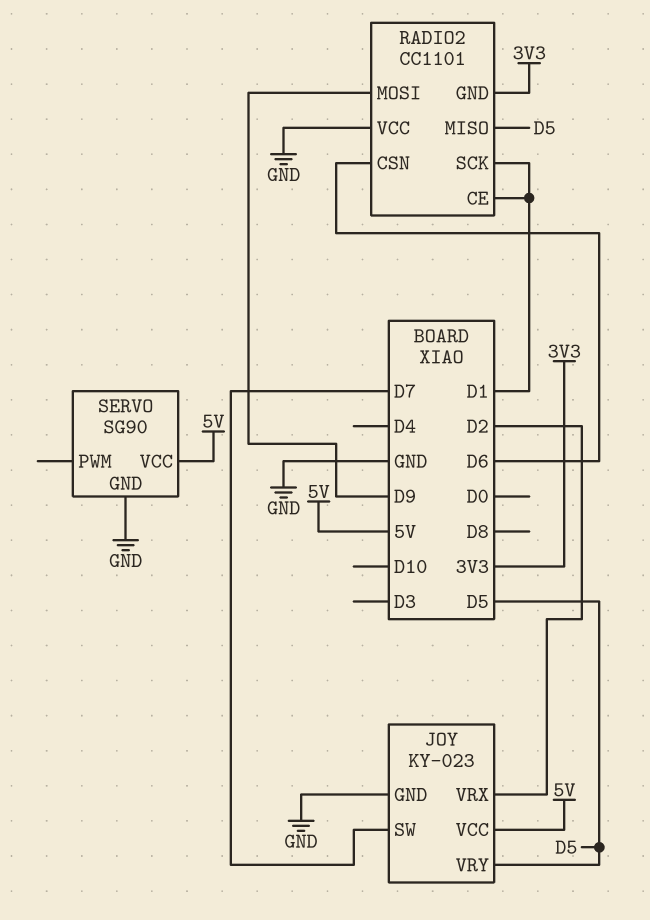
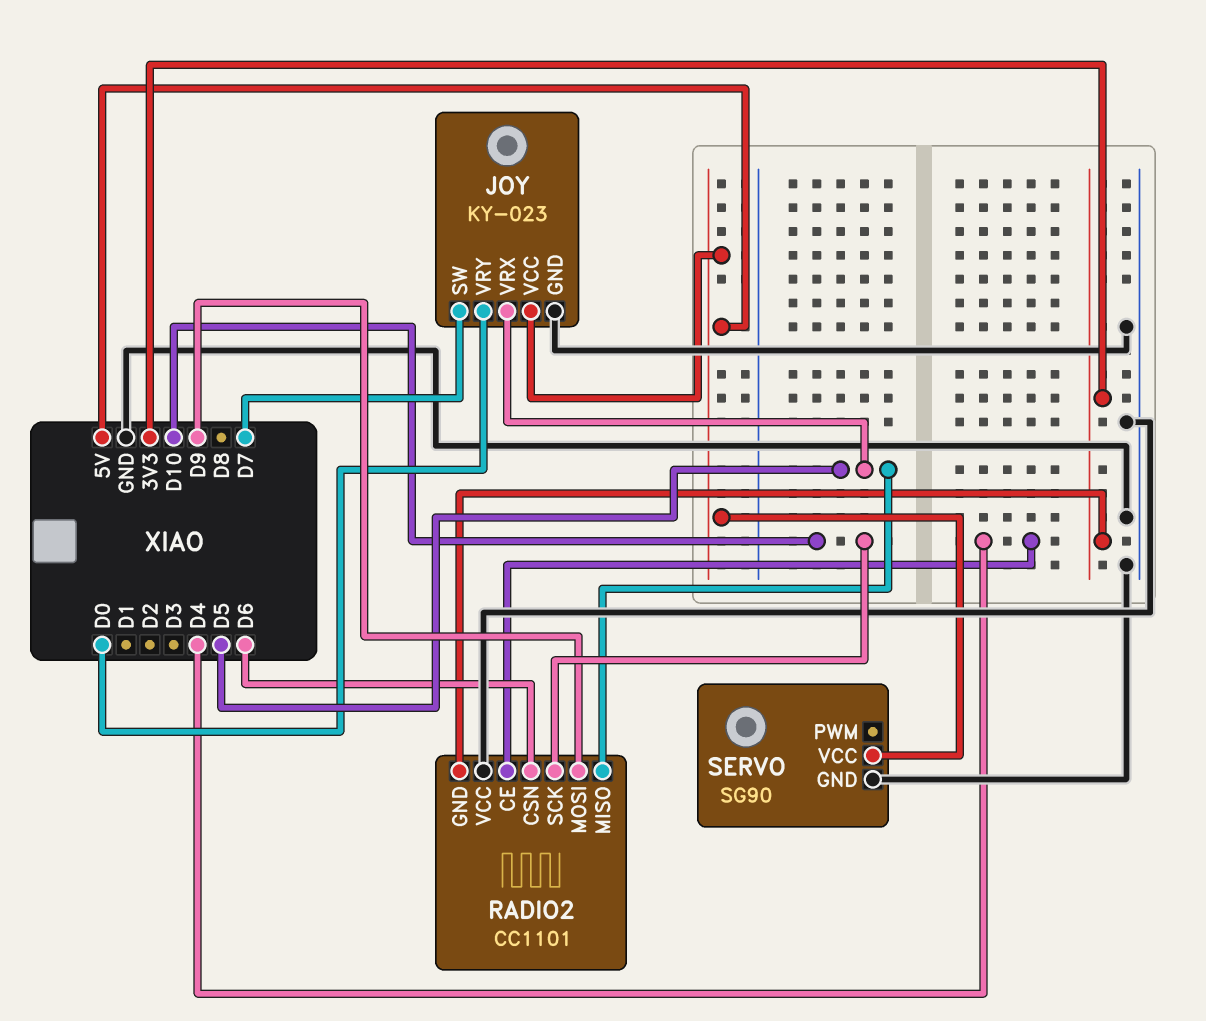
JOY pin VRX: D2 -> D5
JOY pin VRY: D5 -> D0
RADIO2 pin CE: D1 -> D4
RADIO2 pin SCK: D1 -> D10

